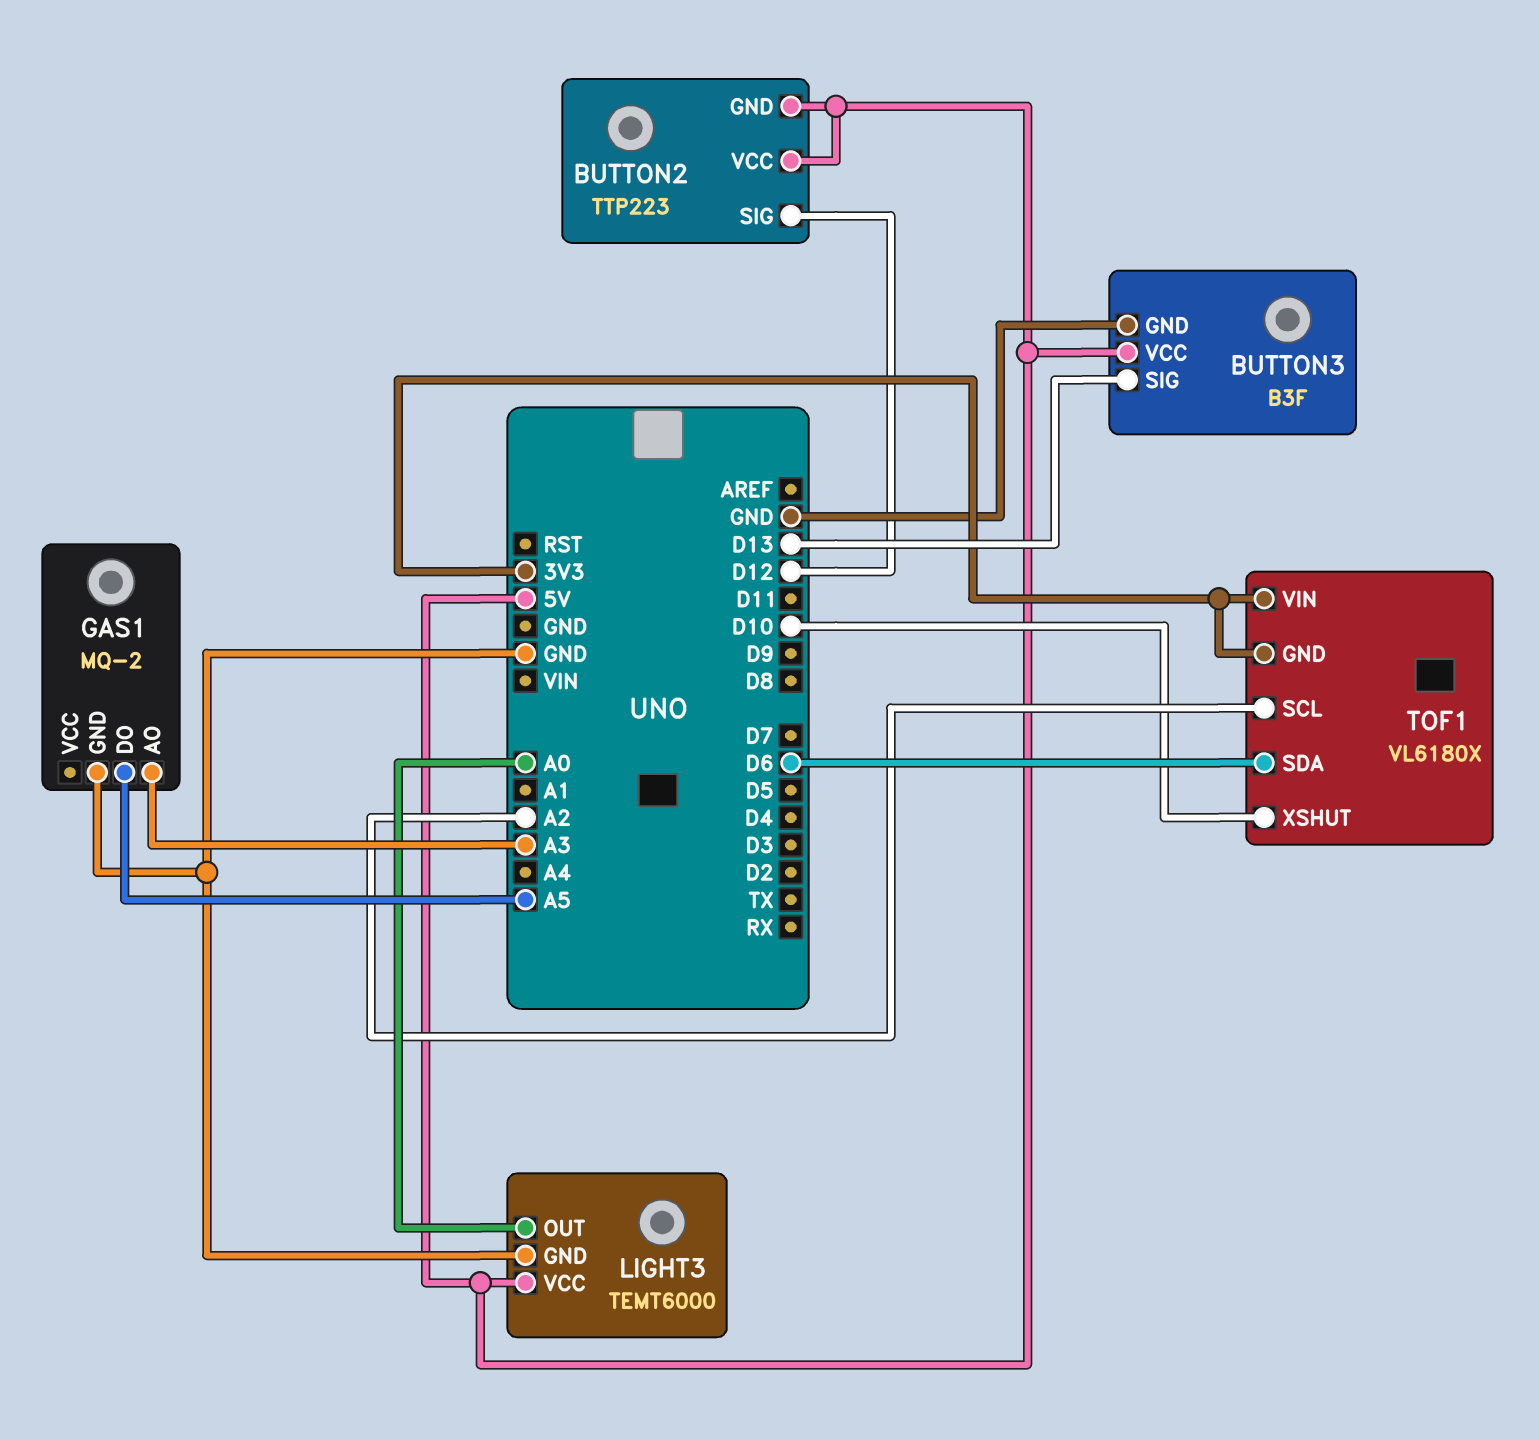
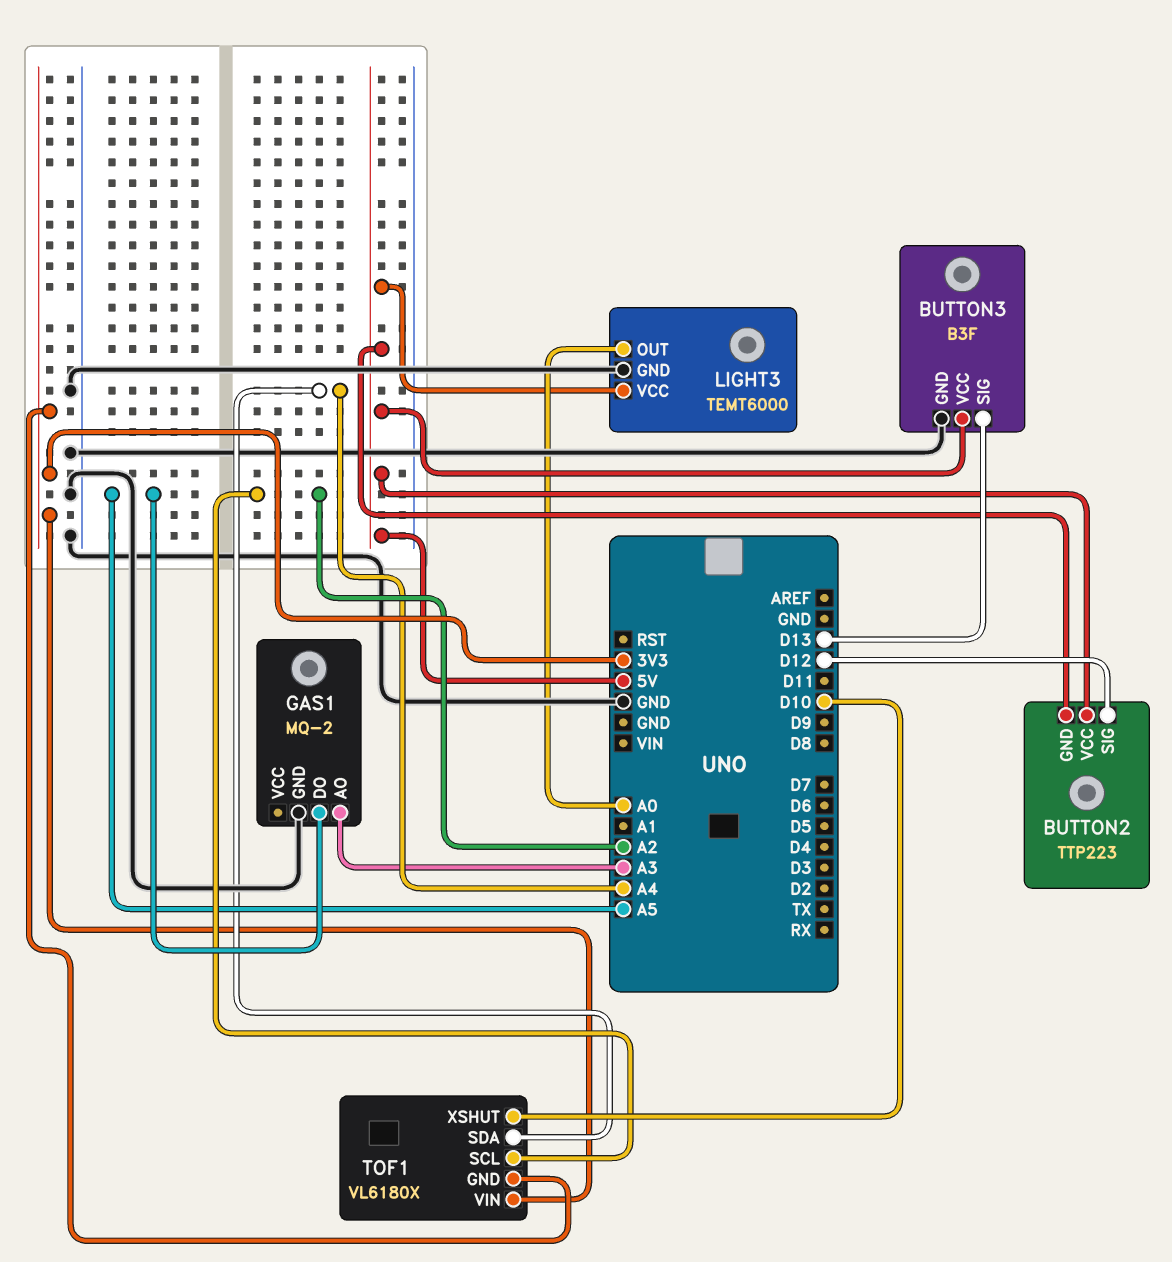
TOF1 pin SDA: D6 -> A4

